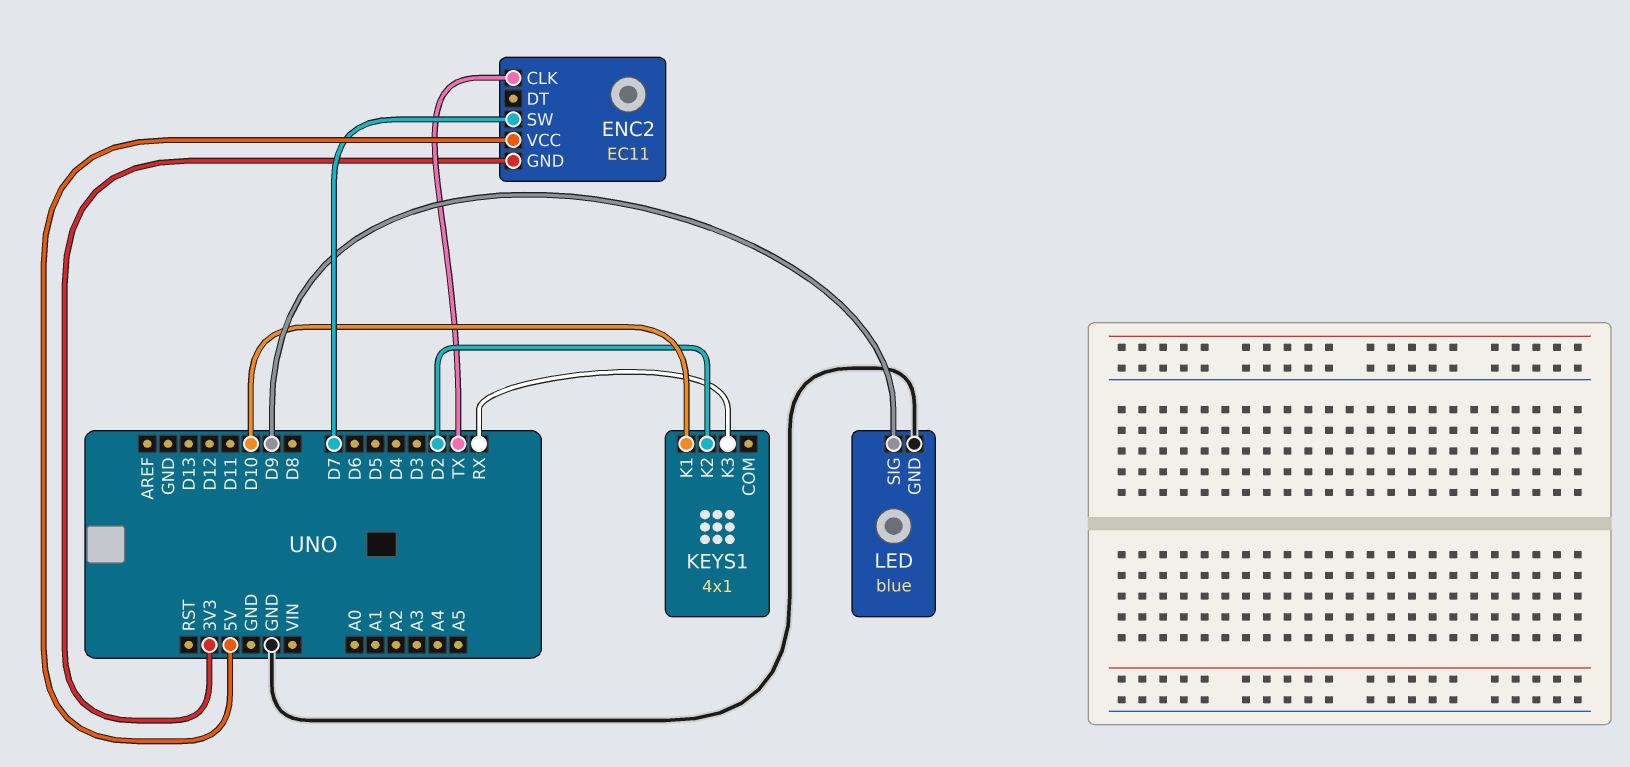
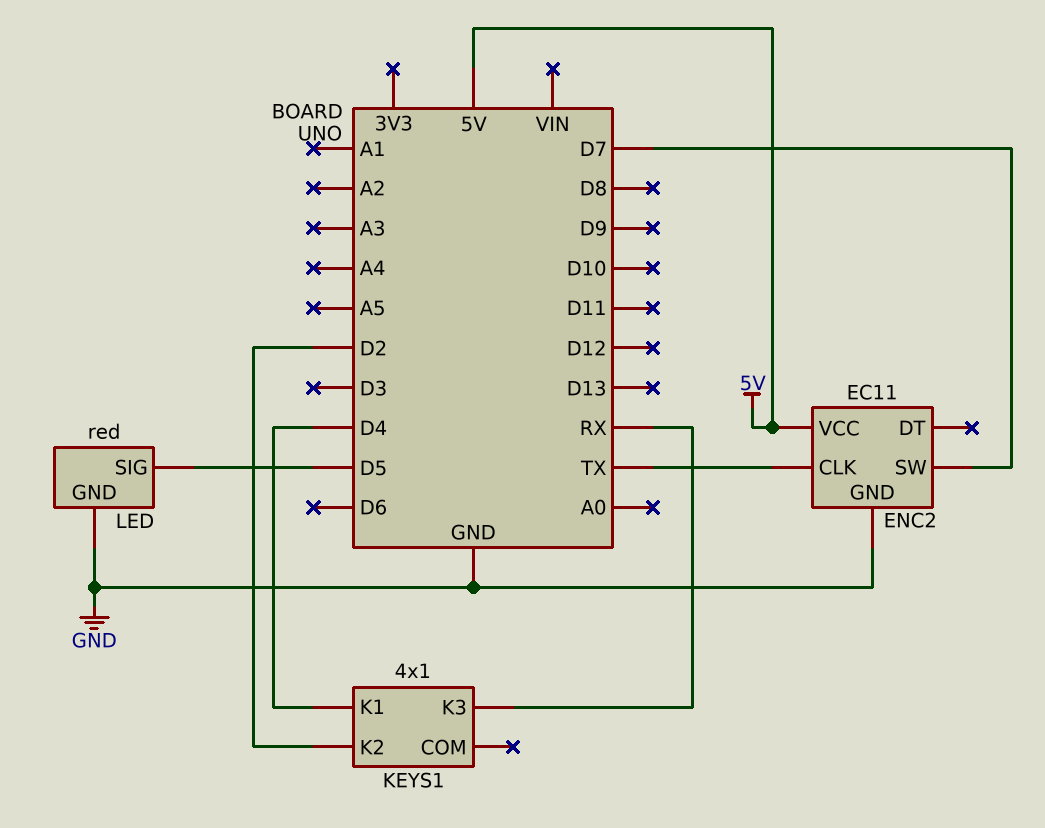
ENC2 pin GND: 3V3 -> GND
KEYS1 pin K1: D10 -> D4
LED: blue -> red
LED pin SIG: D9 -> D5

